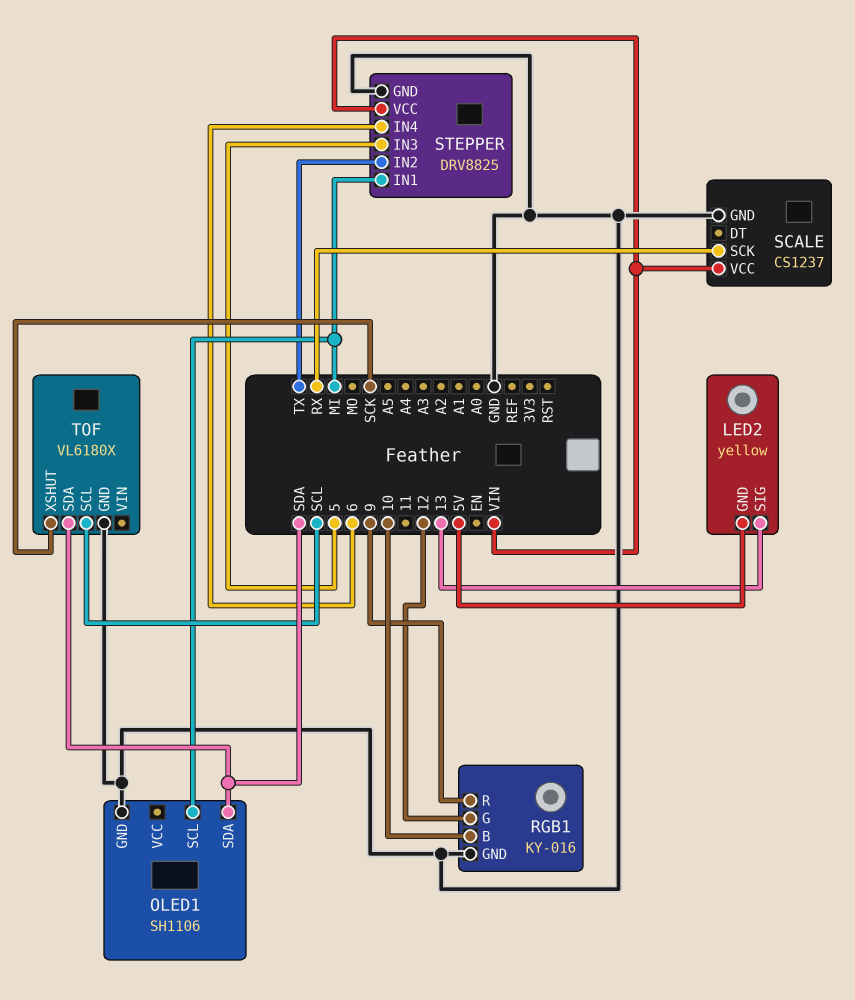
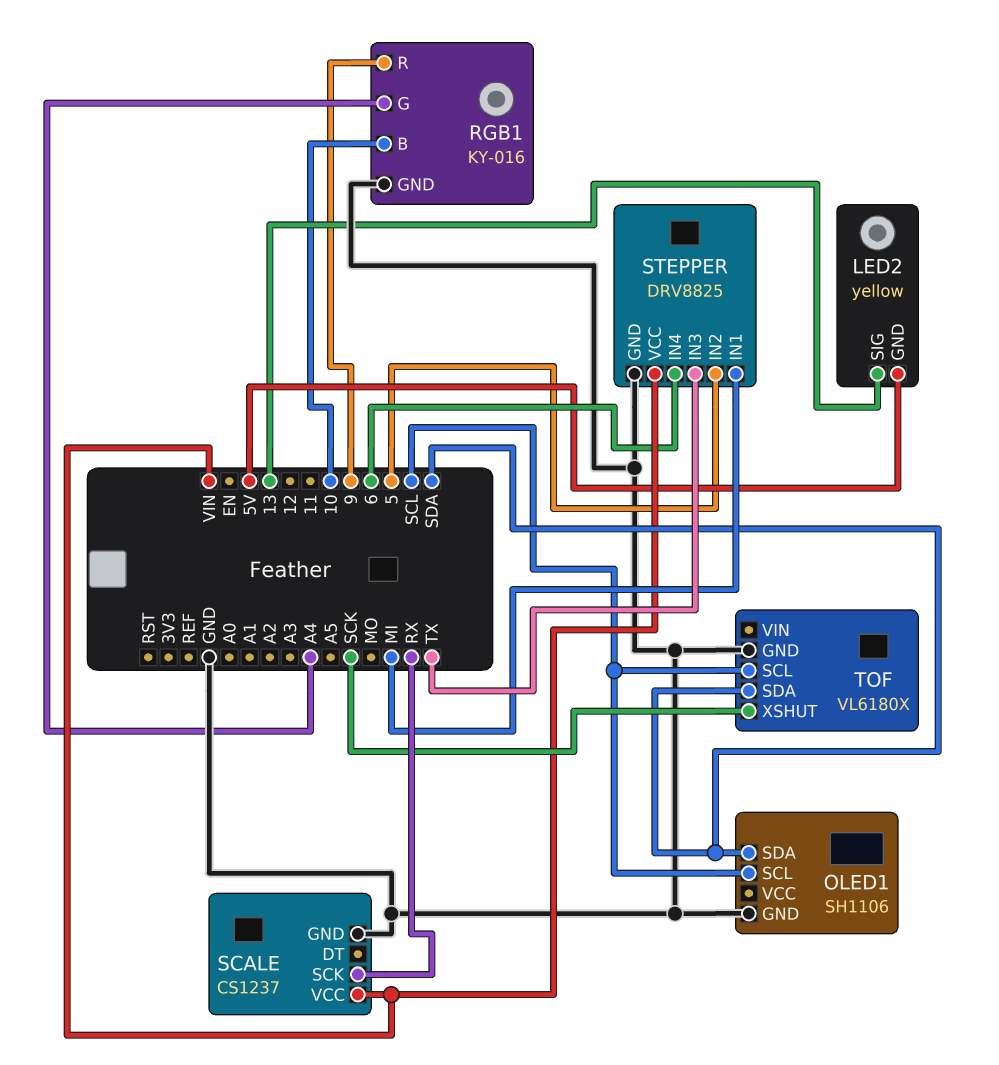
OLED1 pin SCL: MI -> SCL
RGB1 pin G: 12 -> A4
STEPPER pin IN2: TX -> 5
STEPPER pin IN3: 5 -> TX

